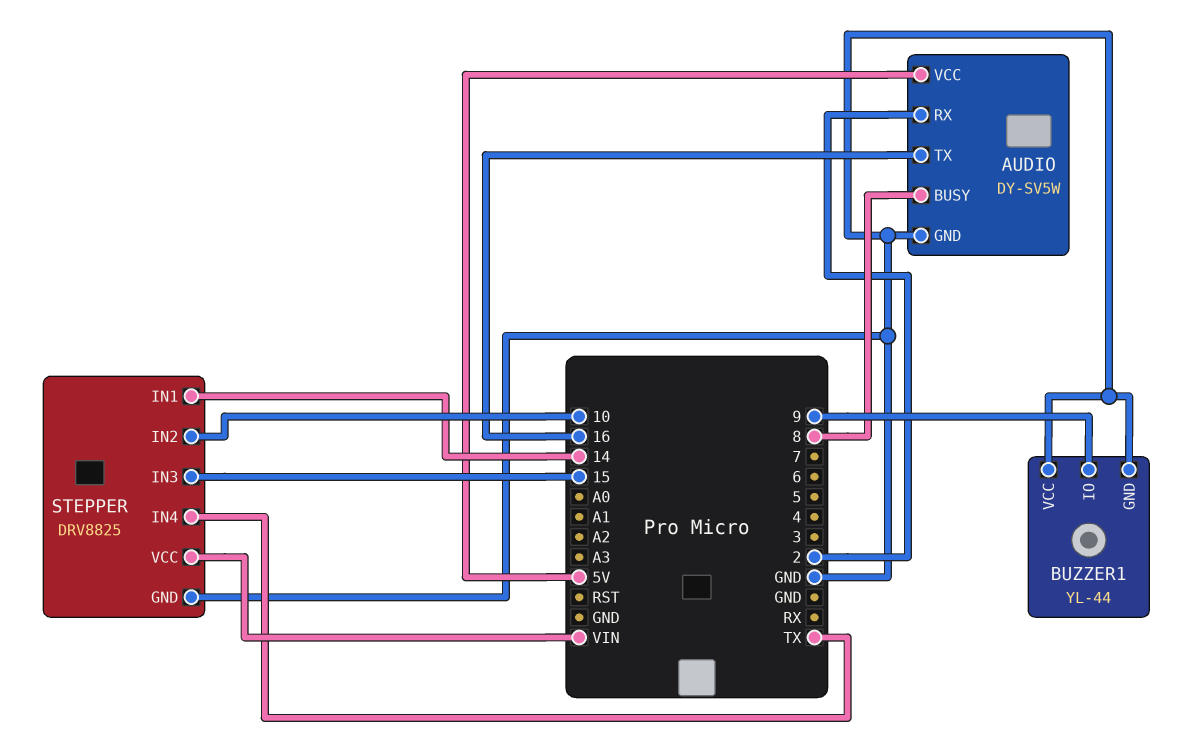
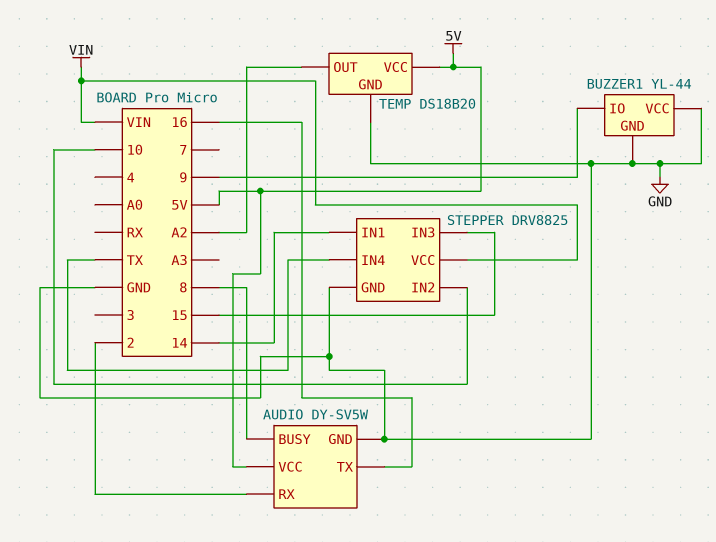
TEMP: none -> DS18B20
TEMP pin GND: none -> GND
TEMP pin OUT: none -> A2
TEMP pin VCC: none -> 5V

